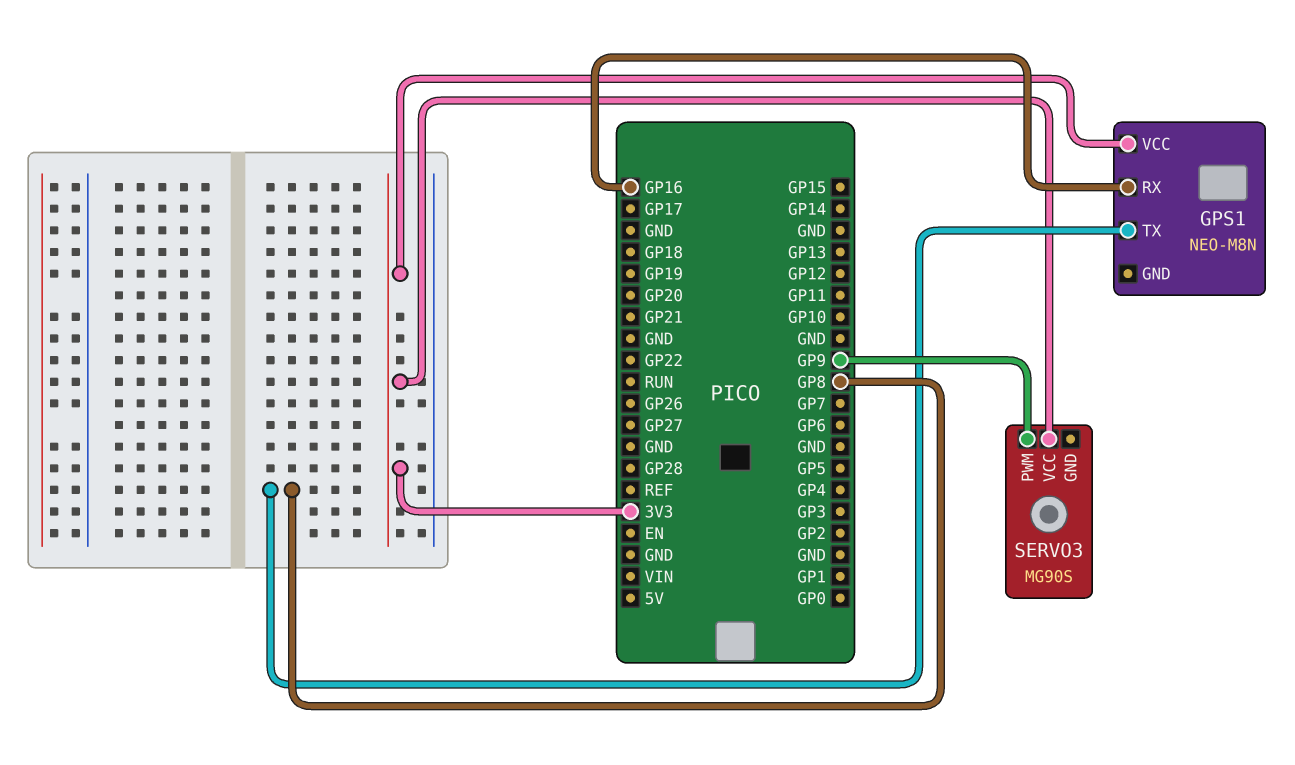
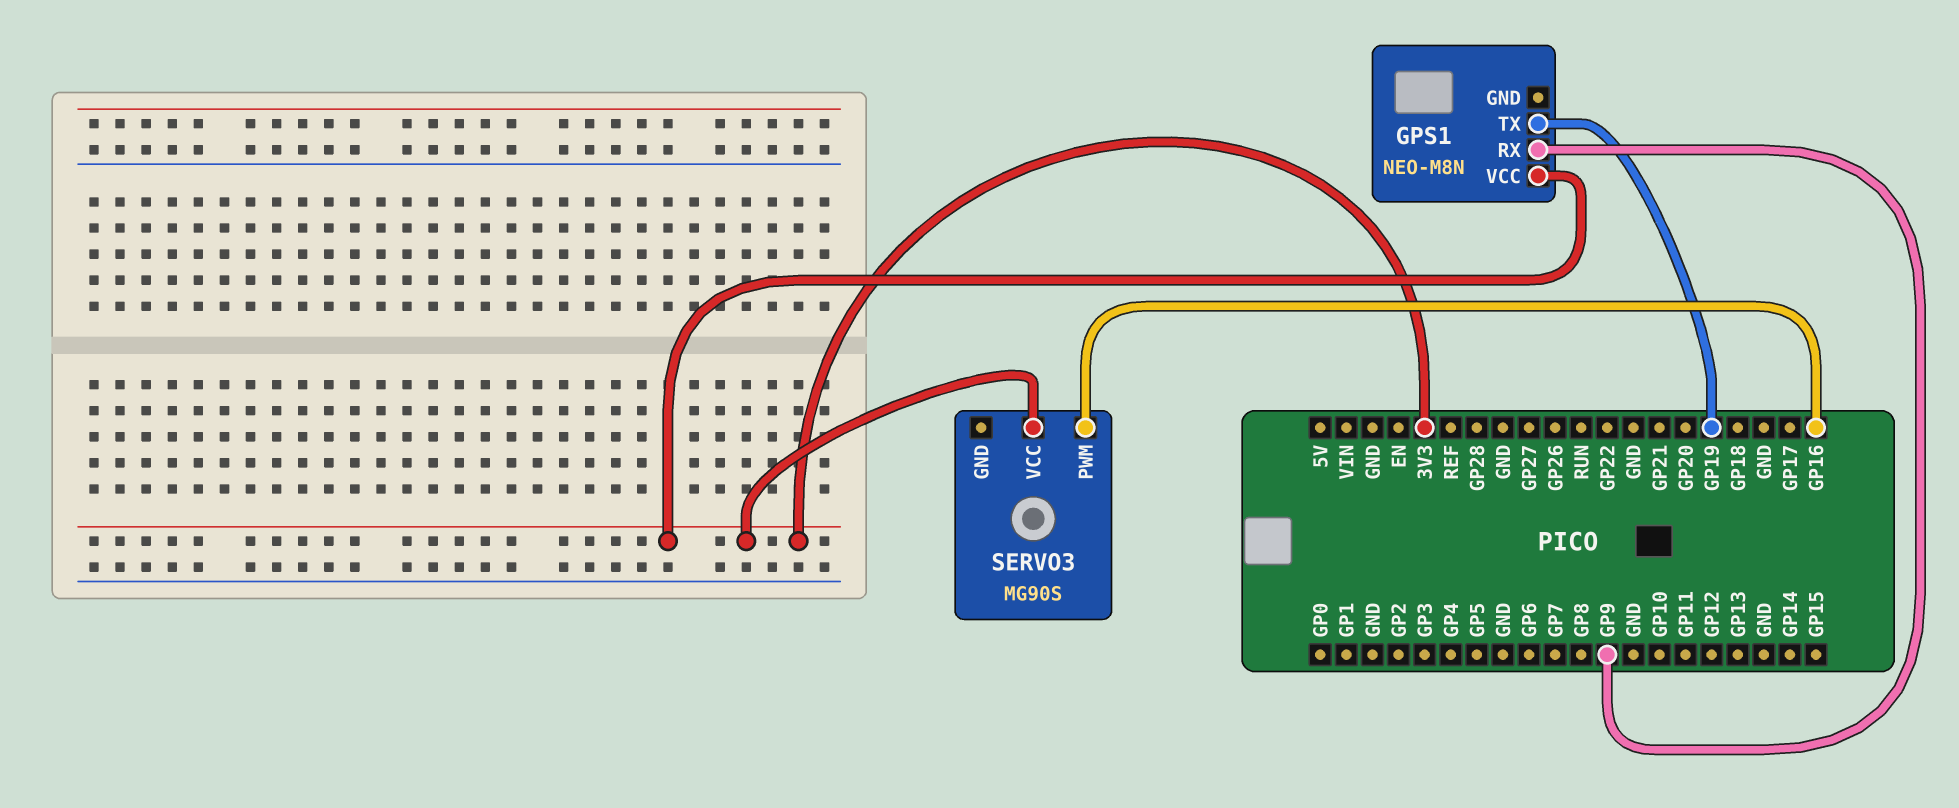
GPS1 pin RX: GP16 -> GP9
GPS1 pin TX: GP8 -> GP19
SERVO3 pin PWM: GP9 -> GP16

